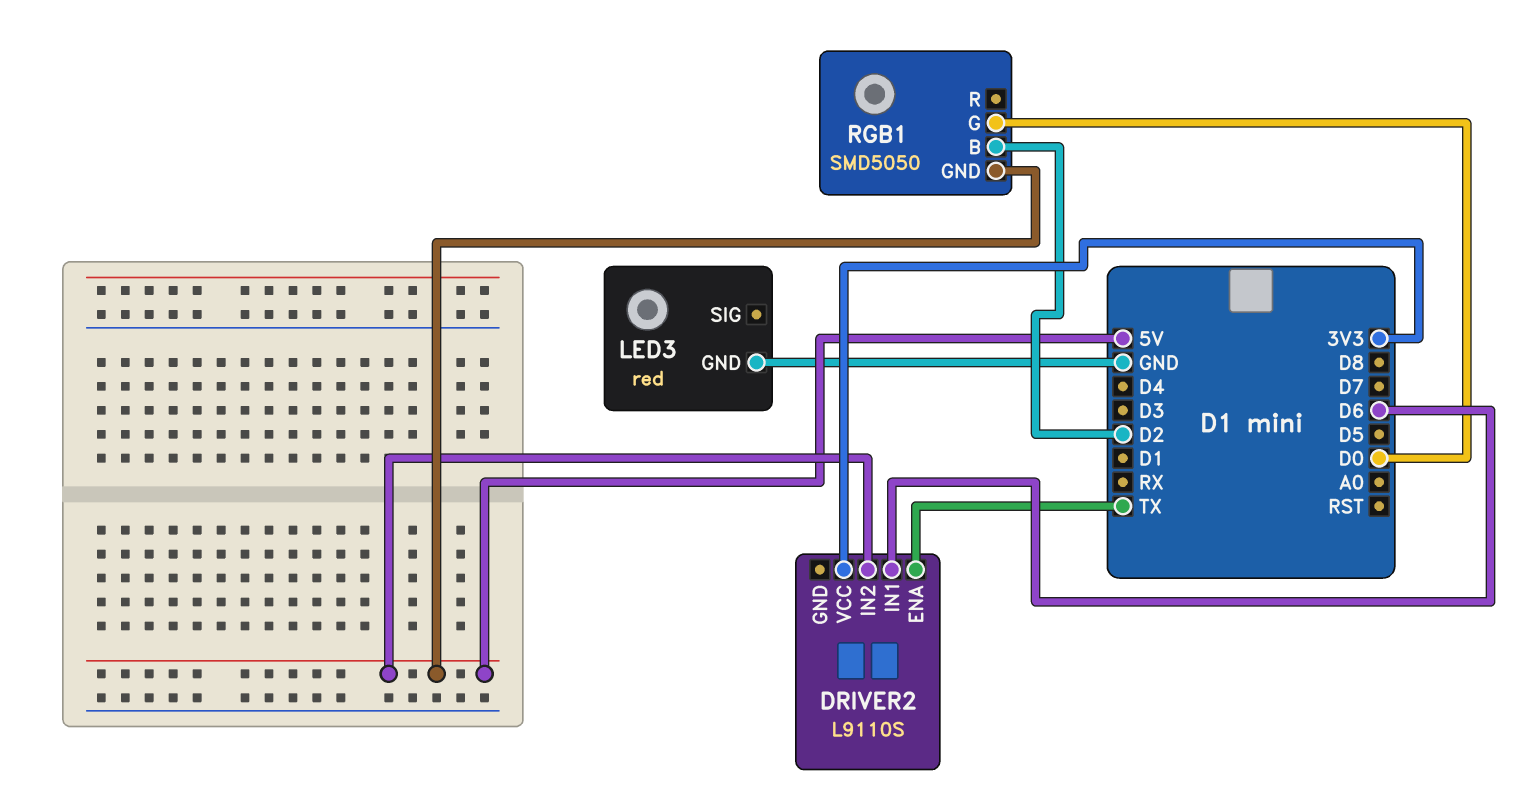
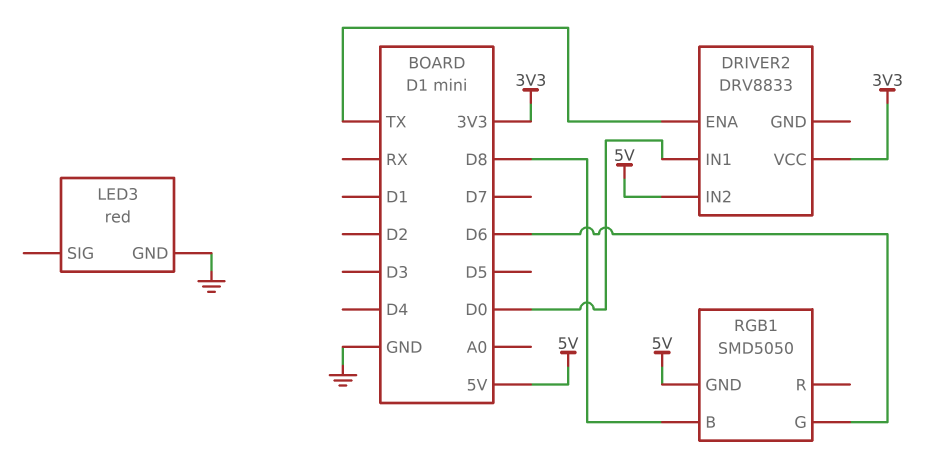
DRIVER2: L9110S -> DRV8833
DRIVER2 pin IN1: D6 -> D0
RGB1 pin B: D2 -> D8
RGB1 pin G: D0 -> D6

